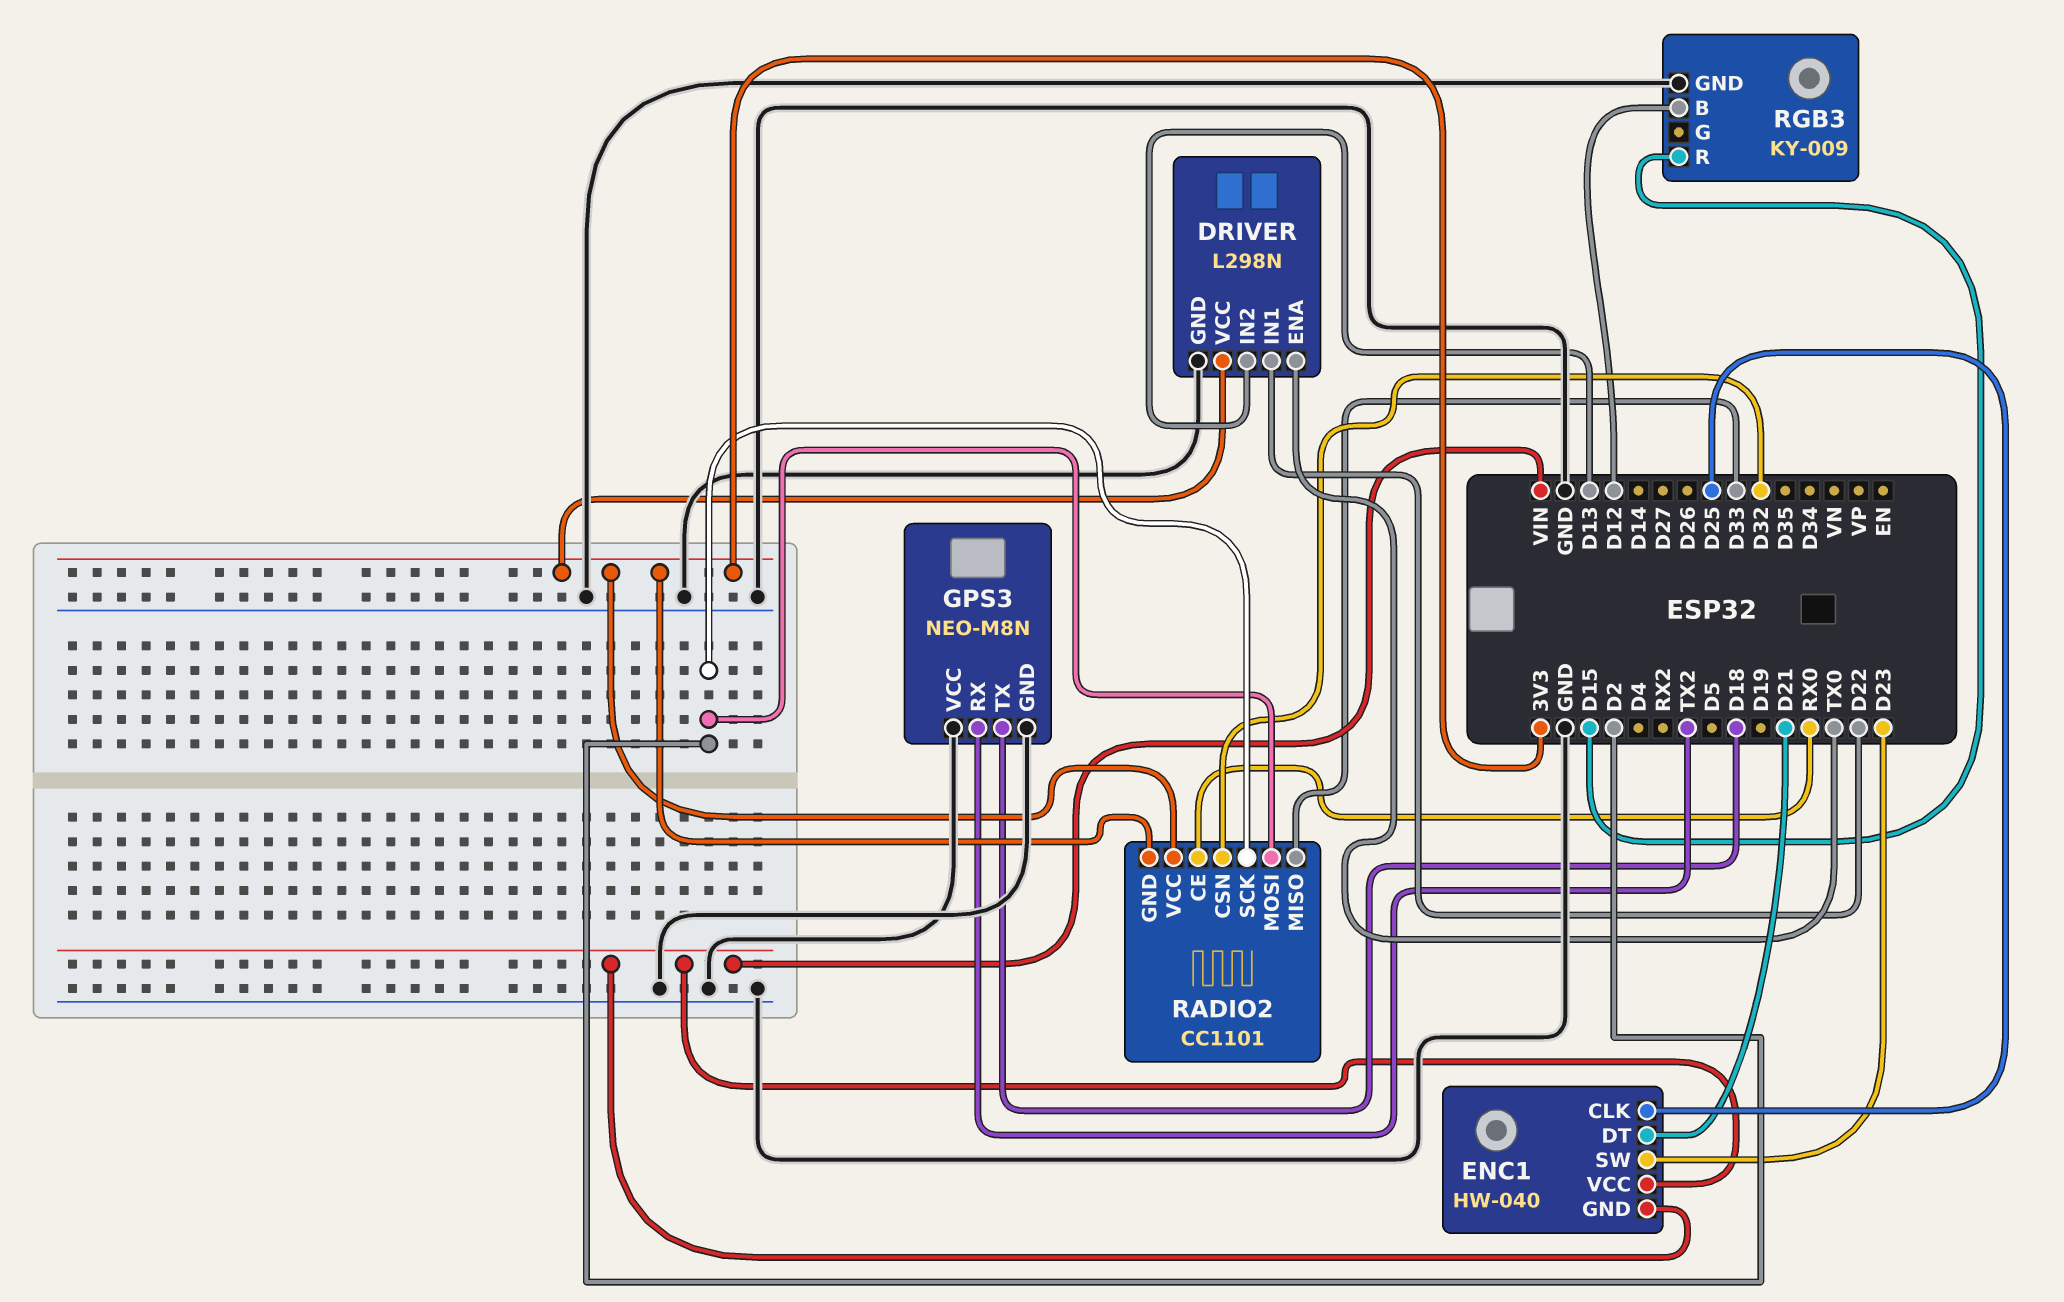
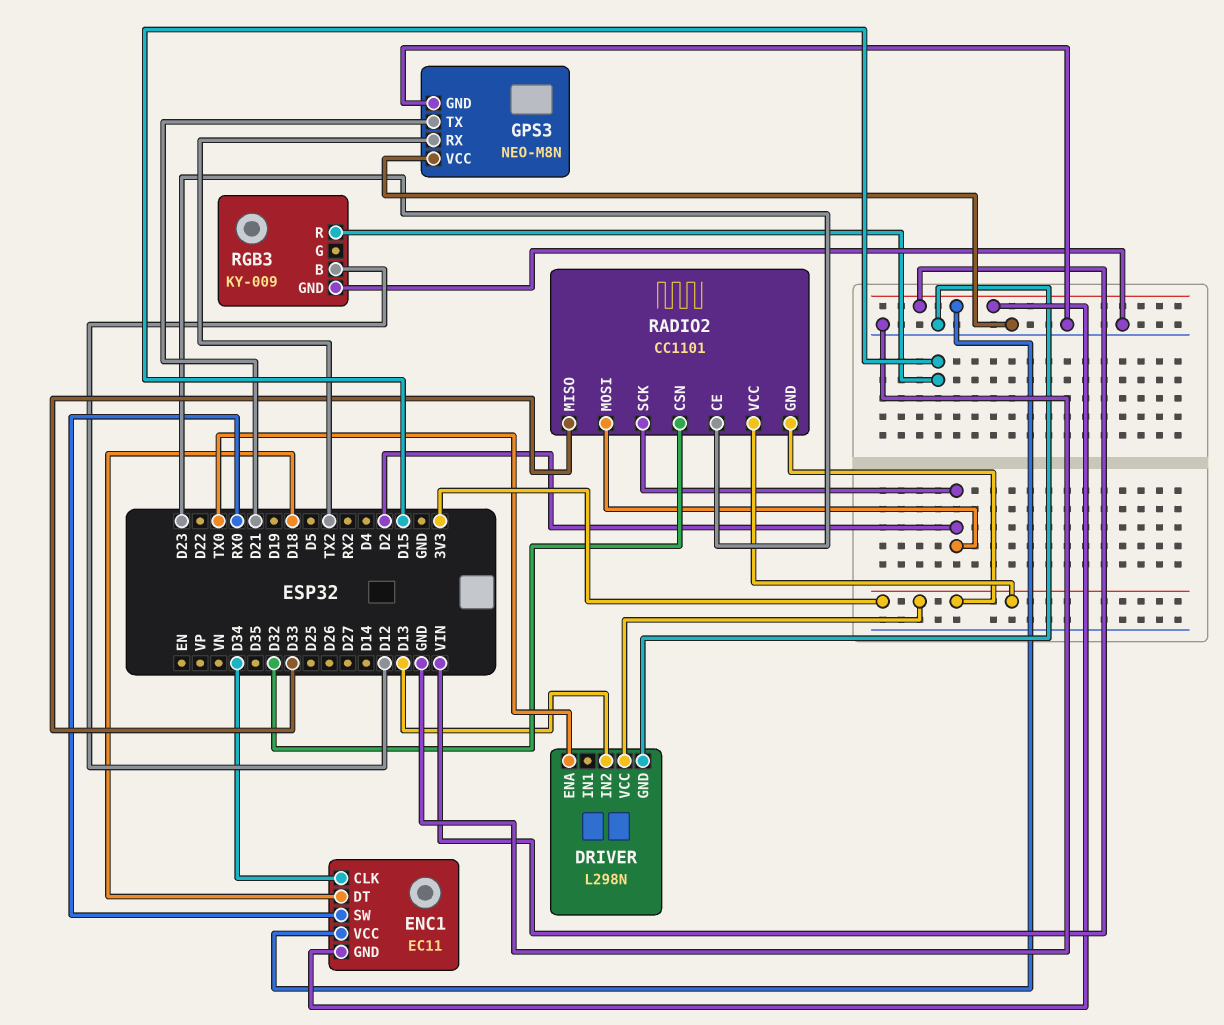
DRIVER pin IN1: D22 -> none
ENC1: HW-040 -> EC11
ENC1 pin CLK: D25 -> D34
ENC1 pin DT: D21 -> D18
ENC1 pin SW: D23 -> RX0
GPS3 pin TX: D18 -> D21
RADIO2 pin CE: RX0 -> D23

